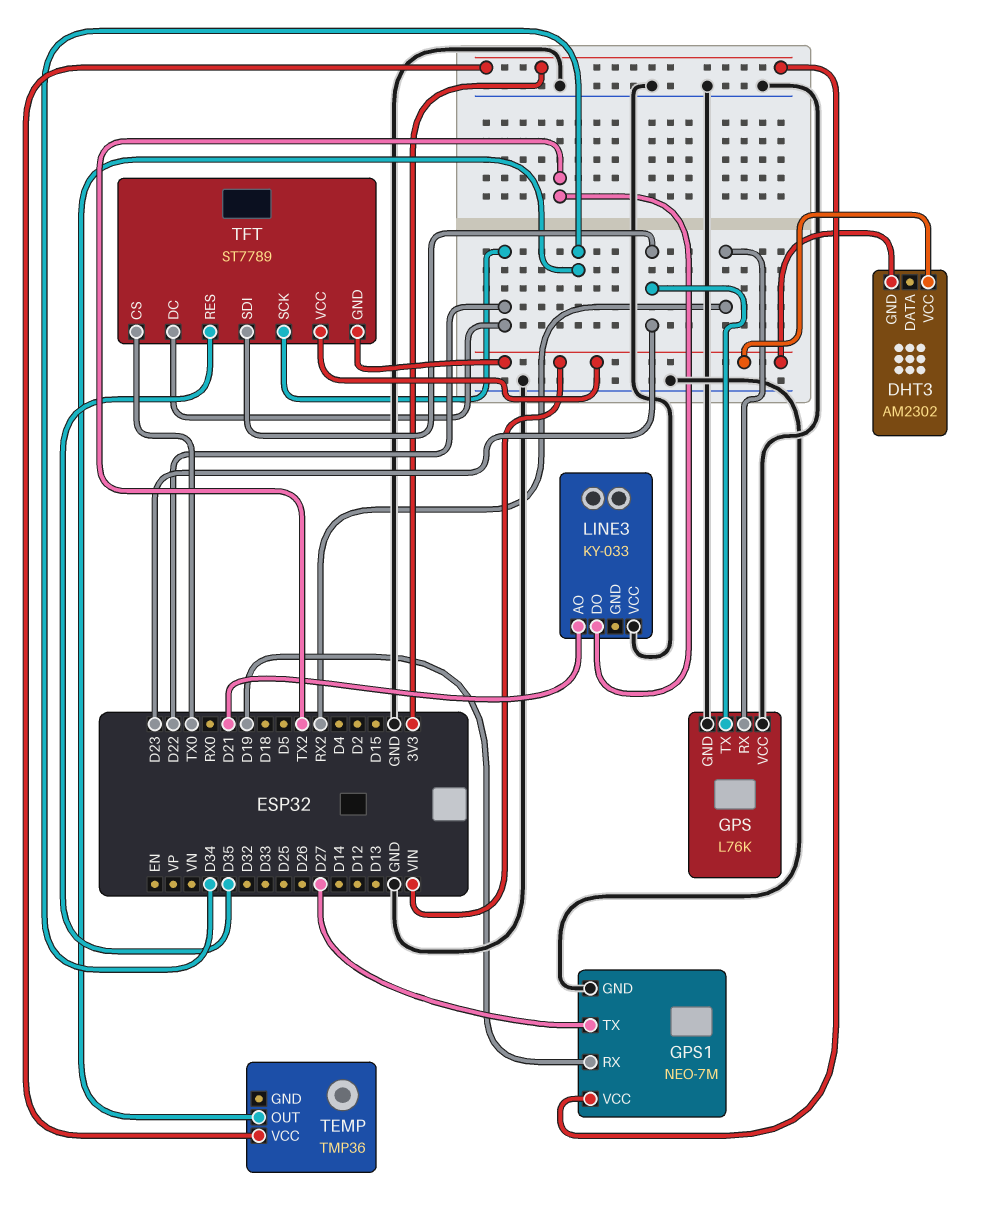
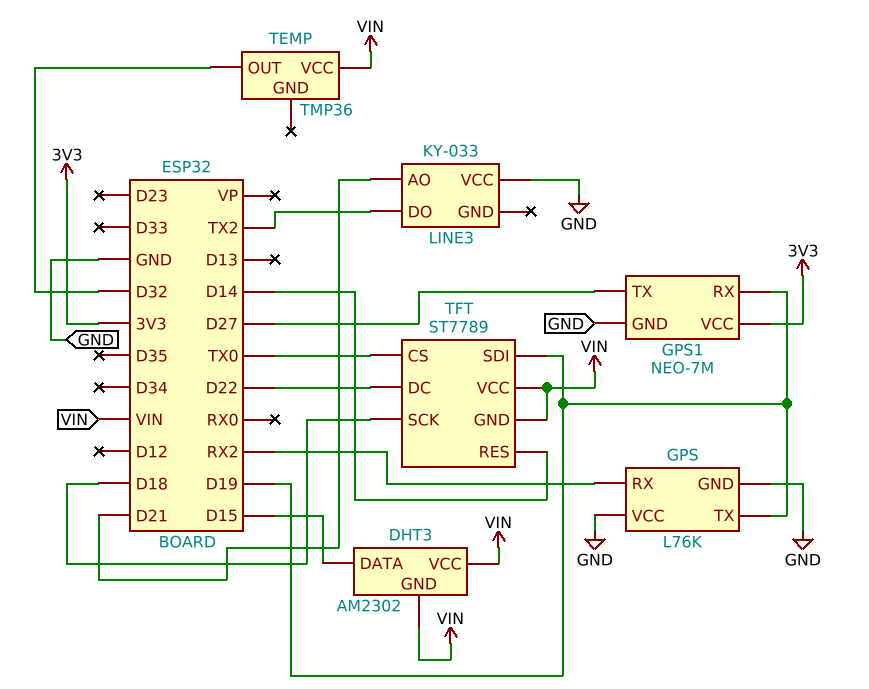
DHT3 pin DATA: none -> D15
GPS pin TX: D23 -> D19
TEMP pin OUT: D34 -> D32
TEMP pin VCC: 3V3 -> VIN
TFT pin RES: D35 -> D14
TFT pin SCK: D22 -> D18
TFT pin SDI: D23 -> D19

